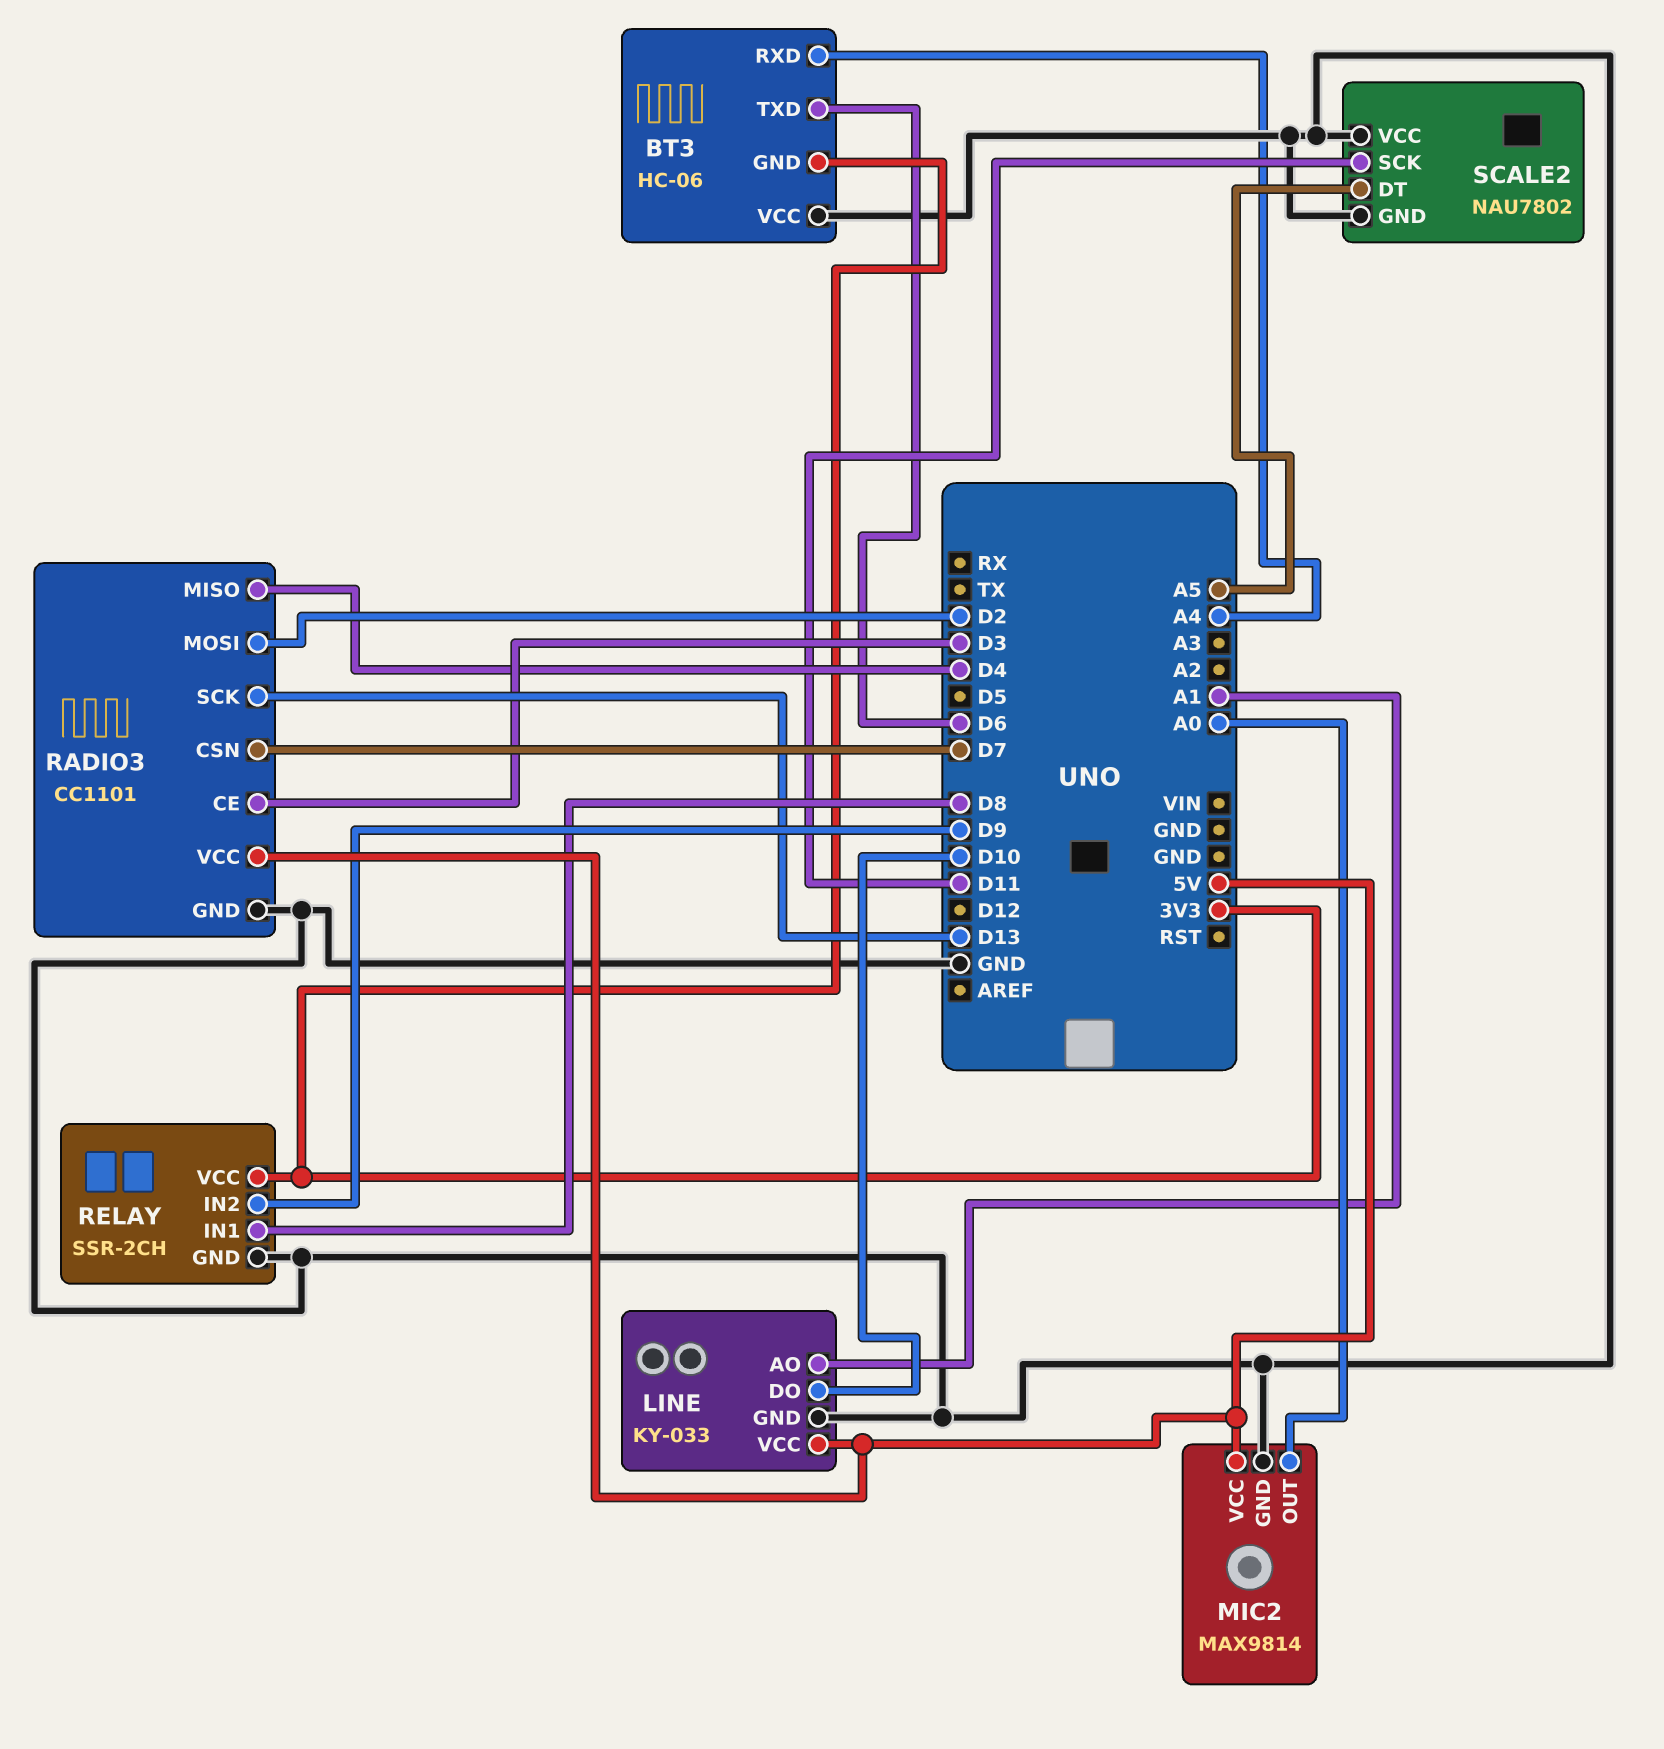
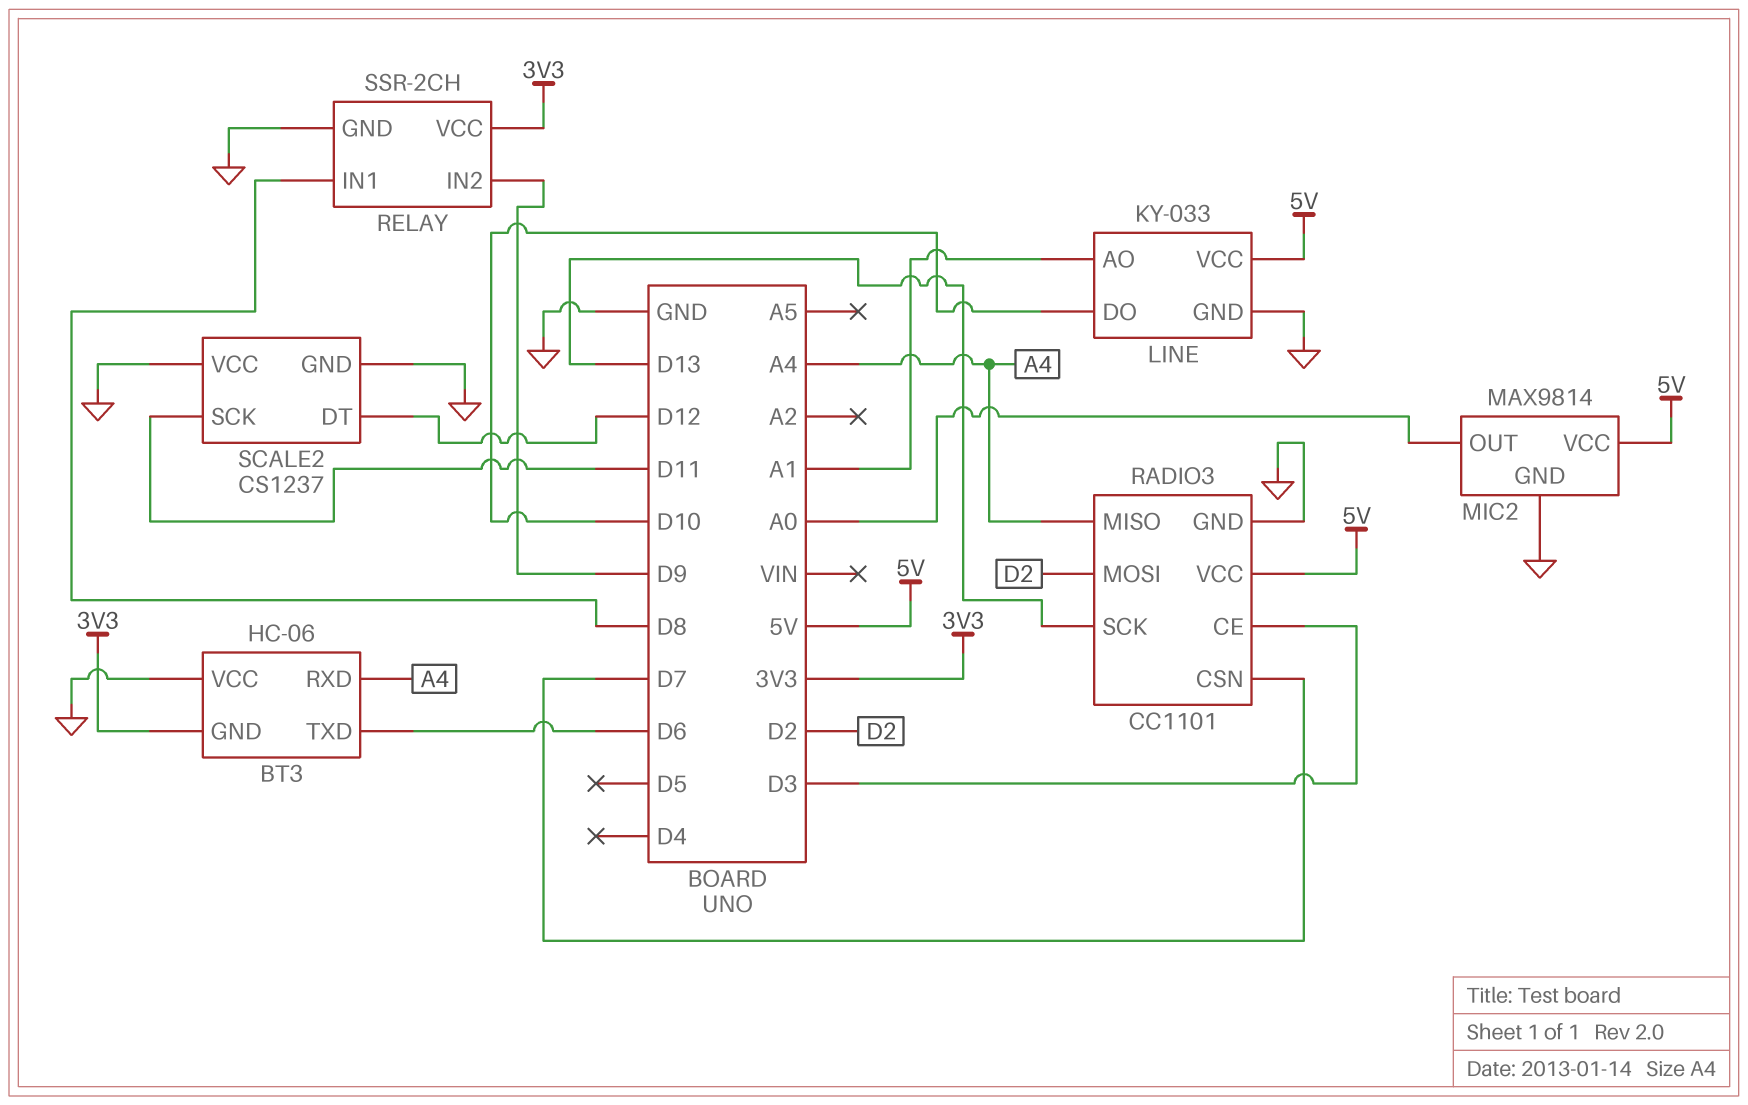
RADIO3 pin MISO: D4 -> A4
SCALE2: NAU7802 -> CS1237
SCALE2 pin DT: A5 -> D12

